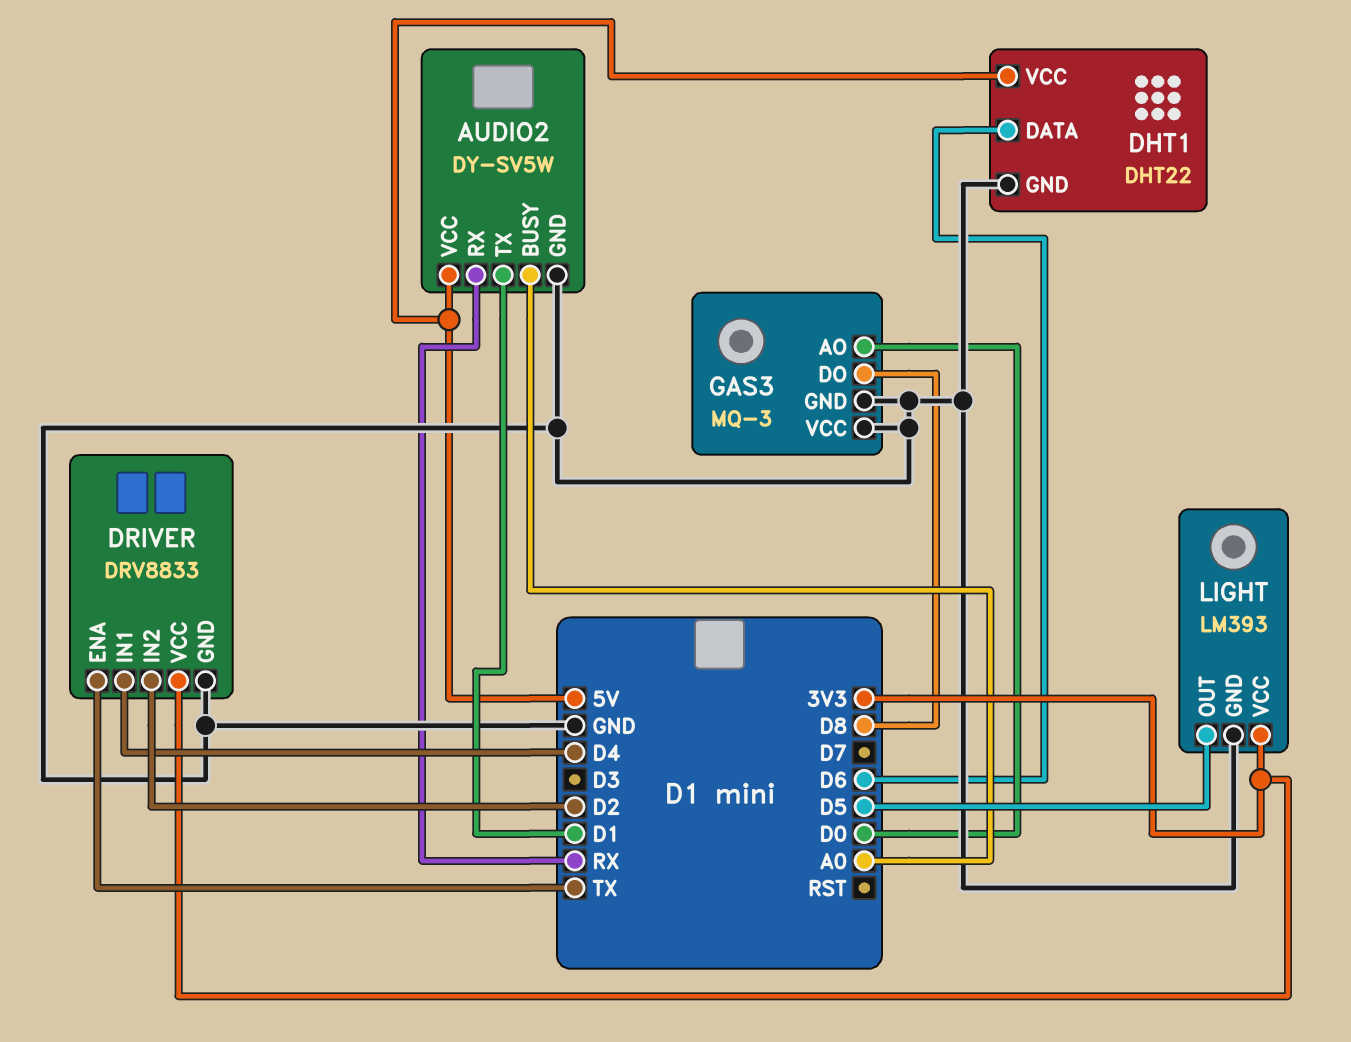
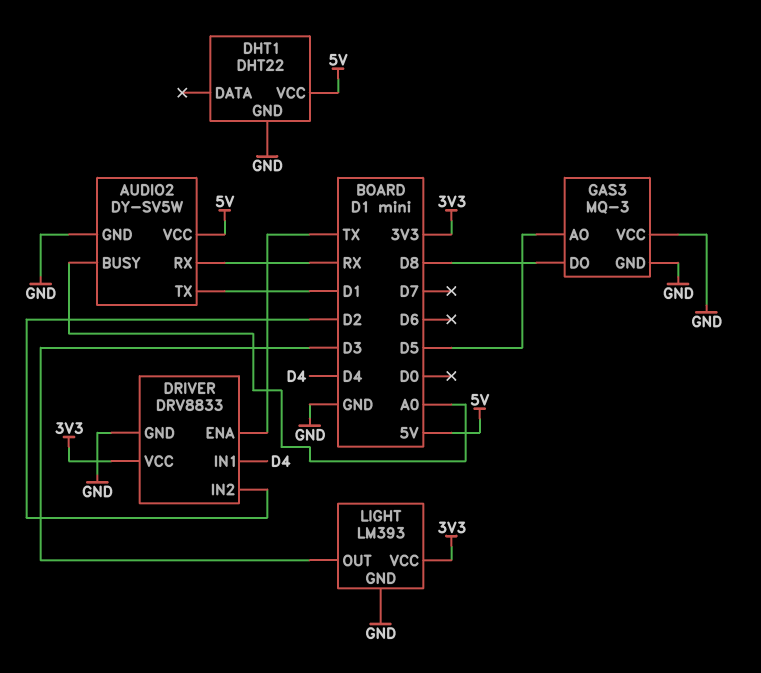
DHT1 pin DATA: D6 -> none
GAS3 pin AO: D0 -> D5
LIGHT pin OUT: D5 -> D3

